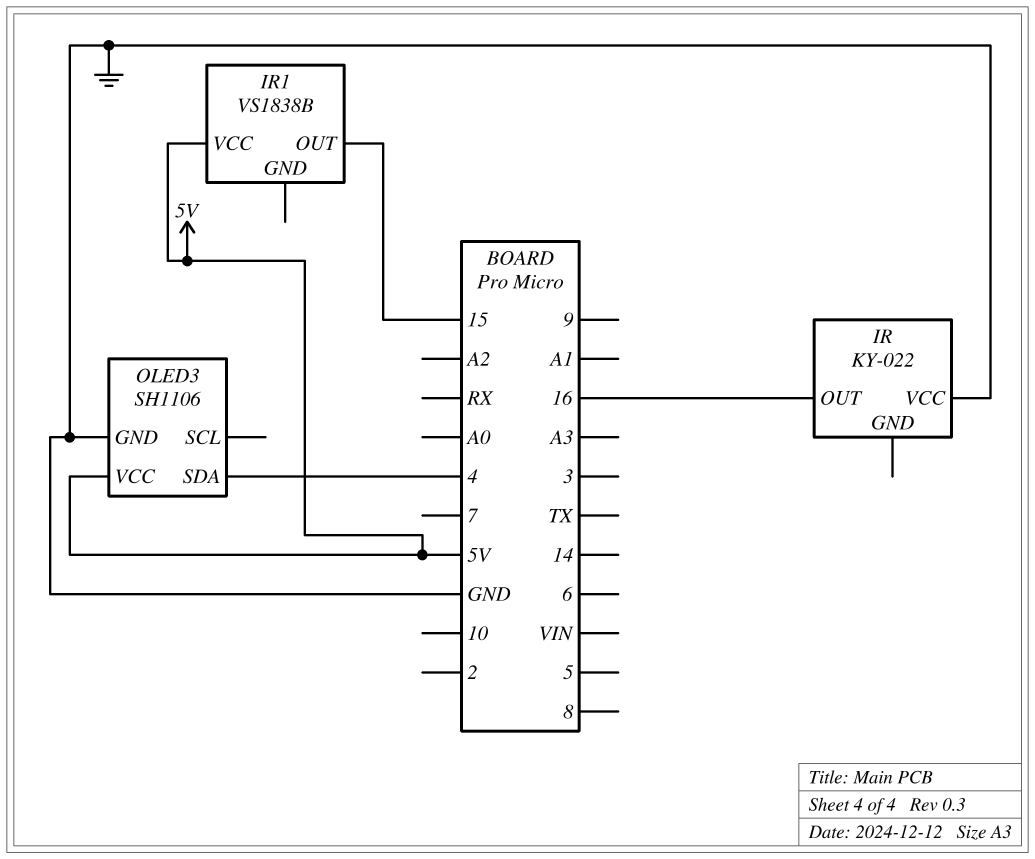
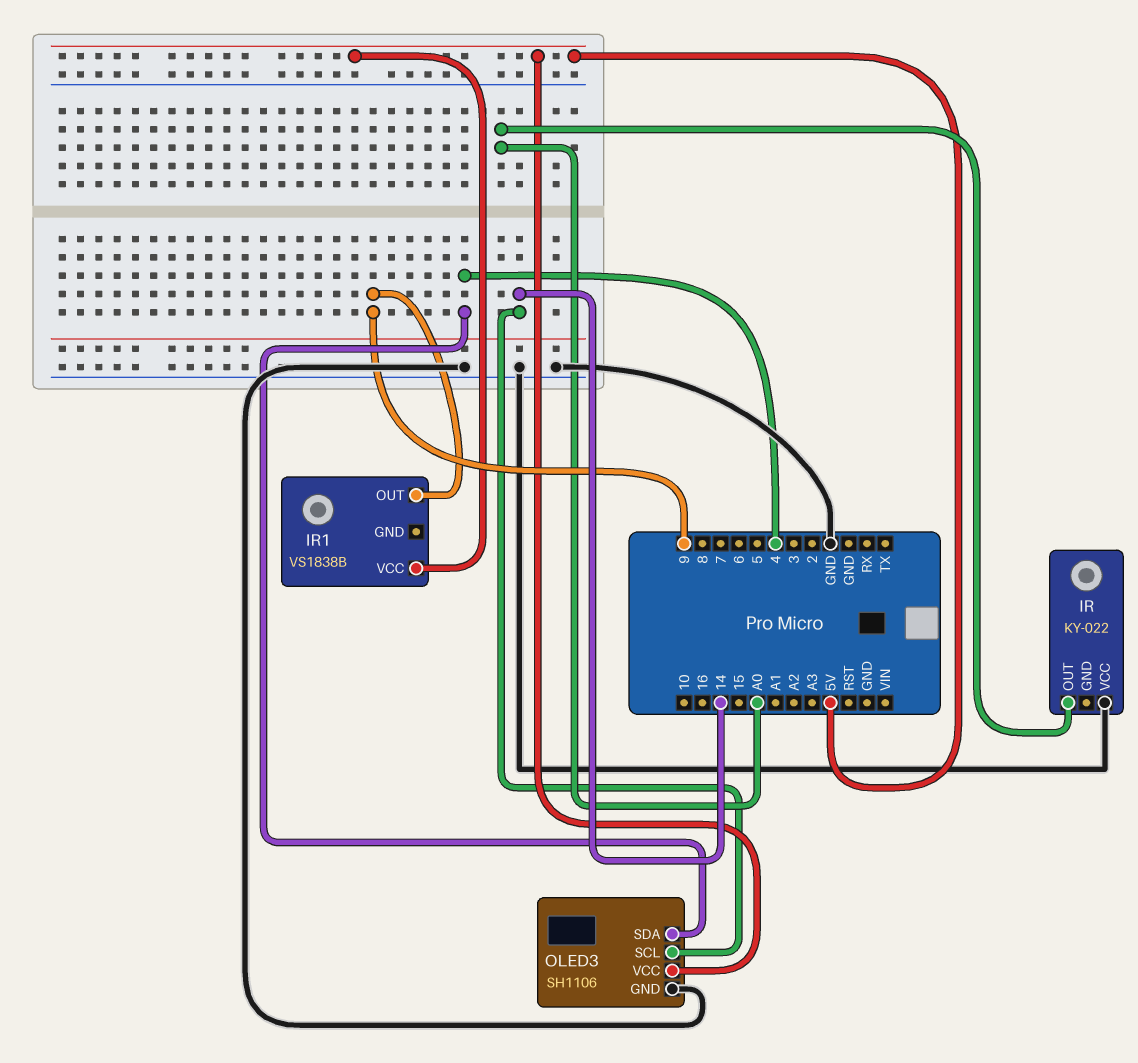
IR pin OUT: 16 -> A0
IR1 pin OUT: 15 -> 9
OLED3 pin SCL: none -> 14

